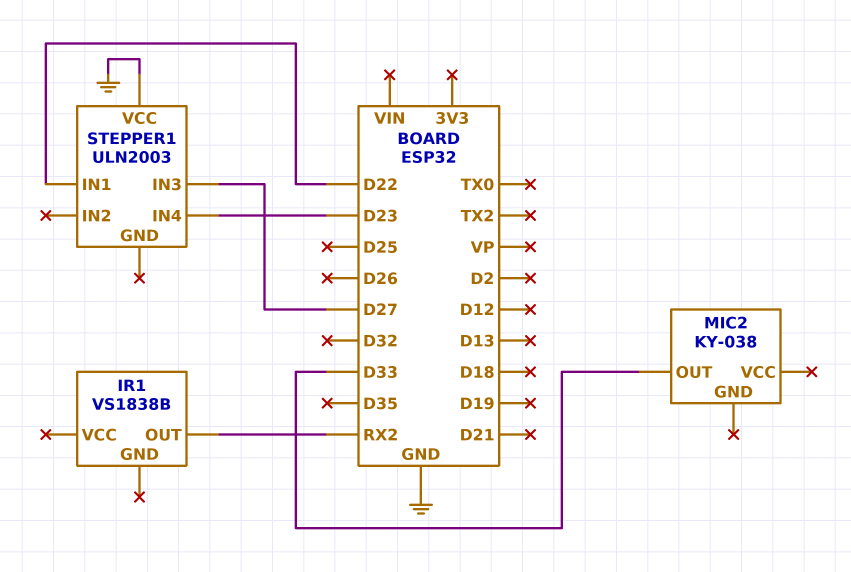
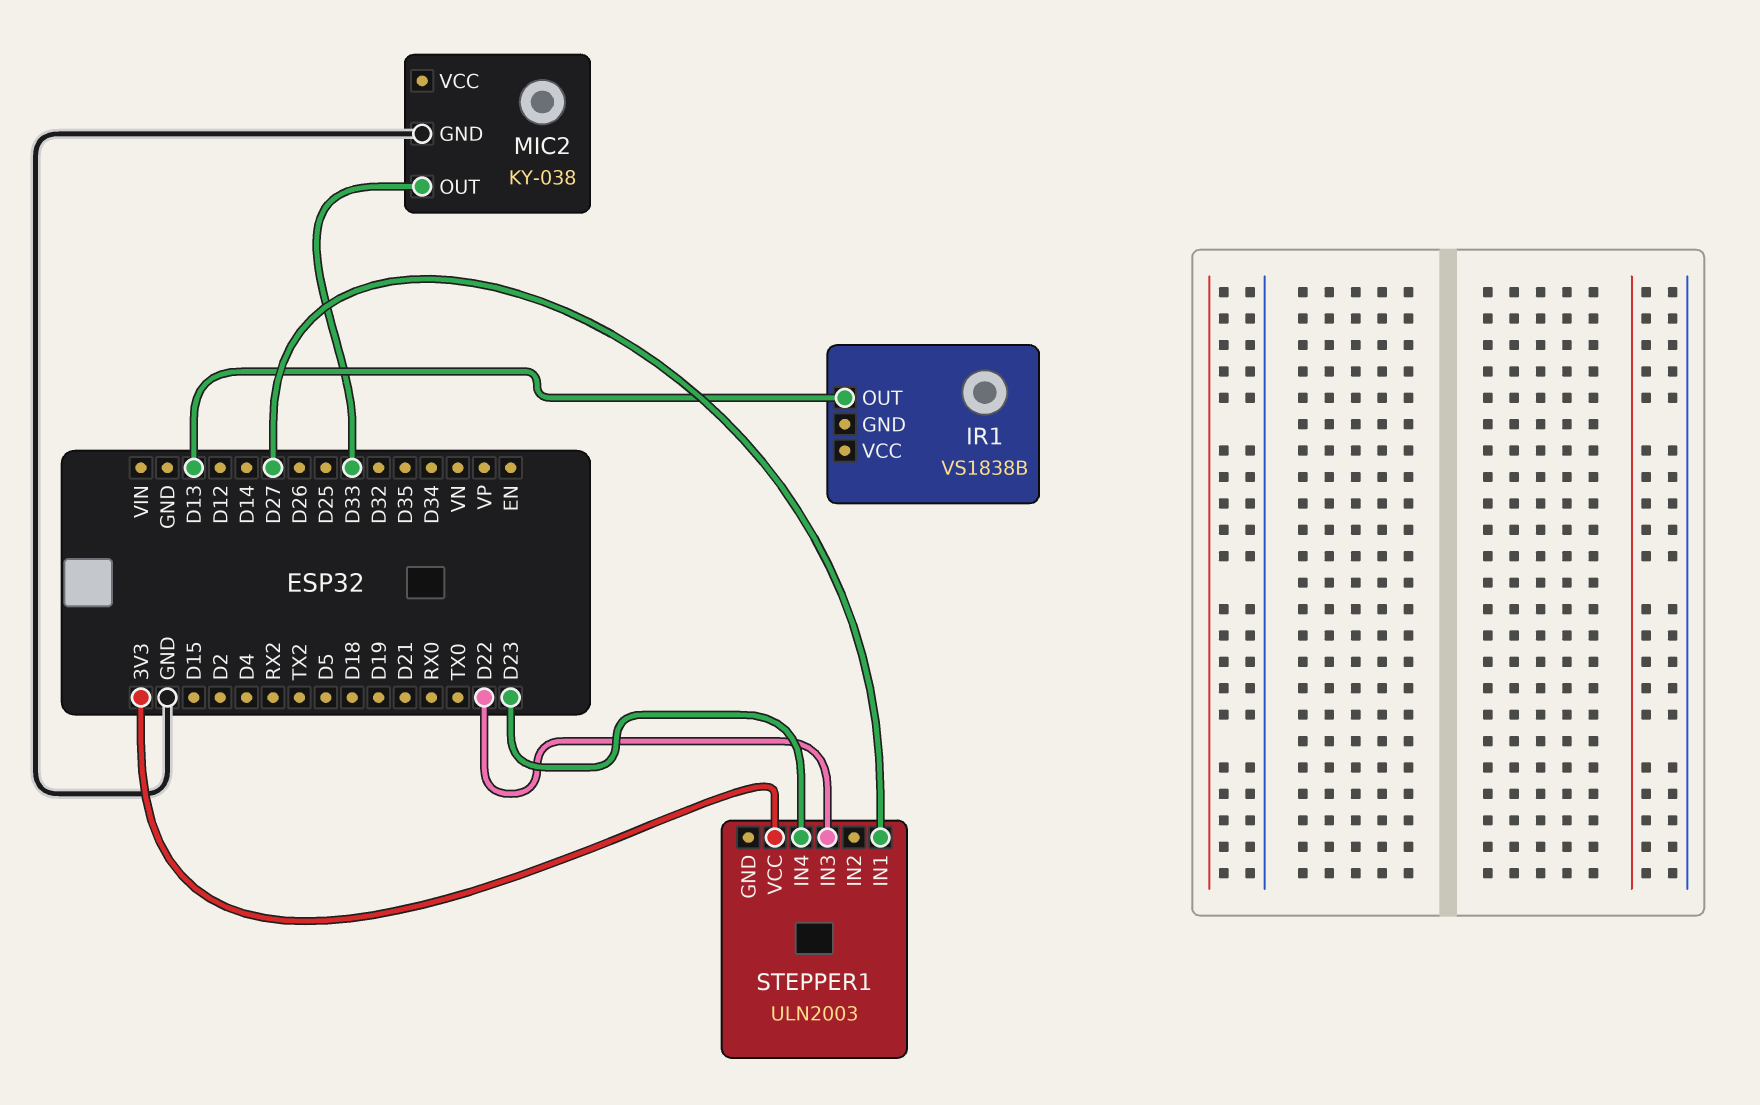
IR1 pin OUT: RX2 -> D13
MIC2 pin GND: none -> GND
STEPPER1 pin IN1: D22 -> D27
STEPPER1 pin IN3: D27 -> D22
STEPPER1 pin VCC: GND -> 3V3

